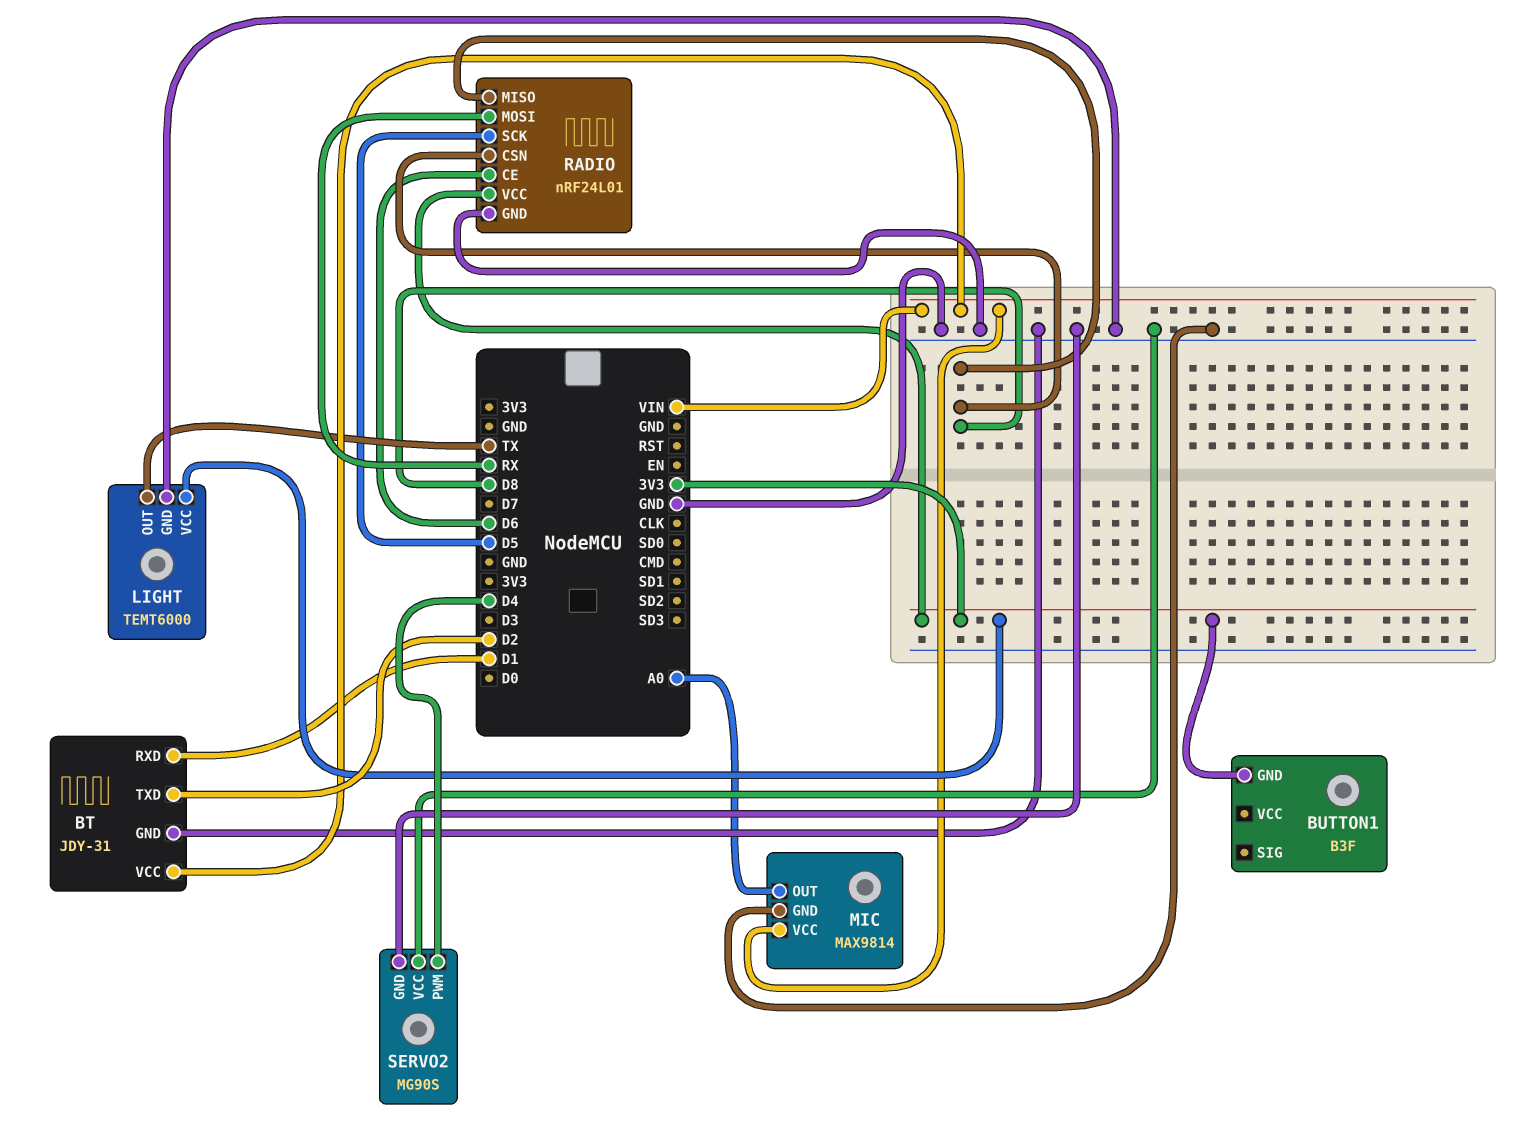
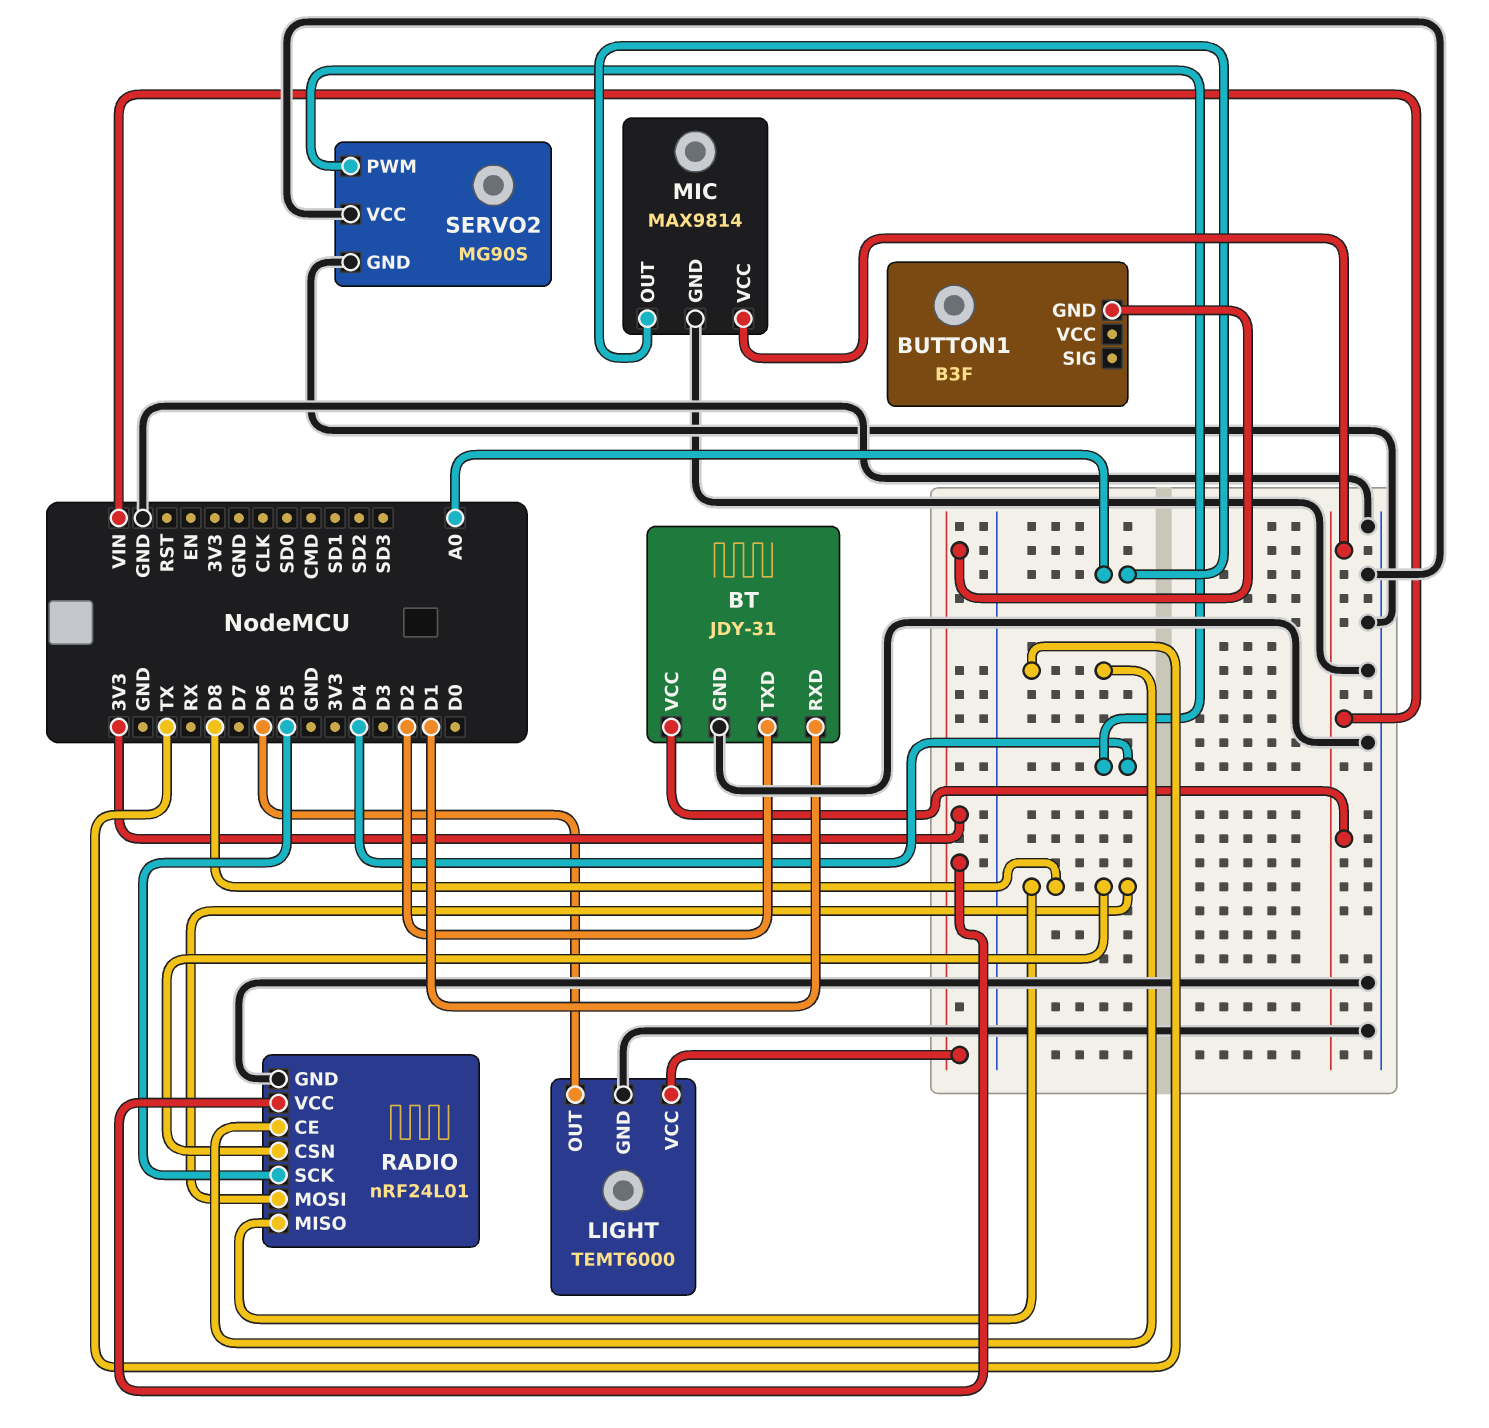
LIGHT pin OUT: TX -> D6
RADIO pin CE: D6 -> TX
RADIO pin MOSI: RX -> D8

